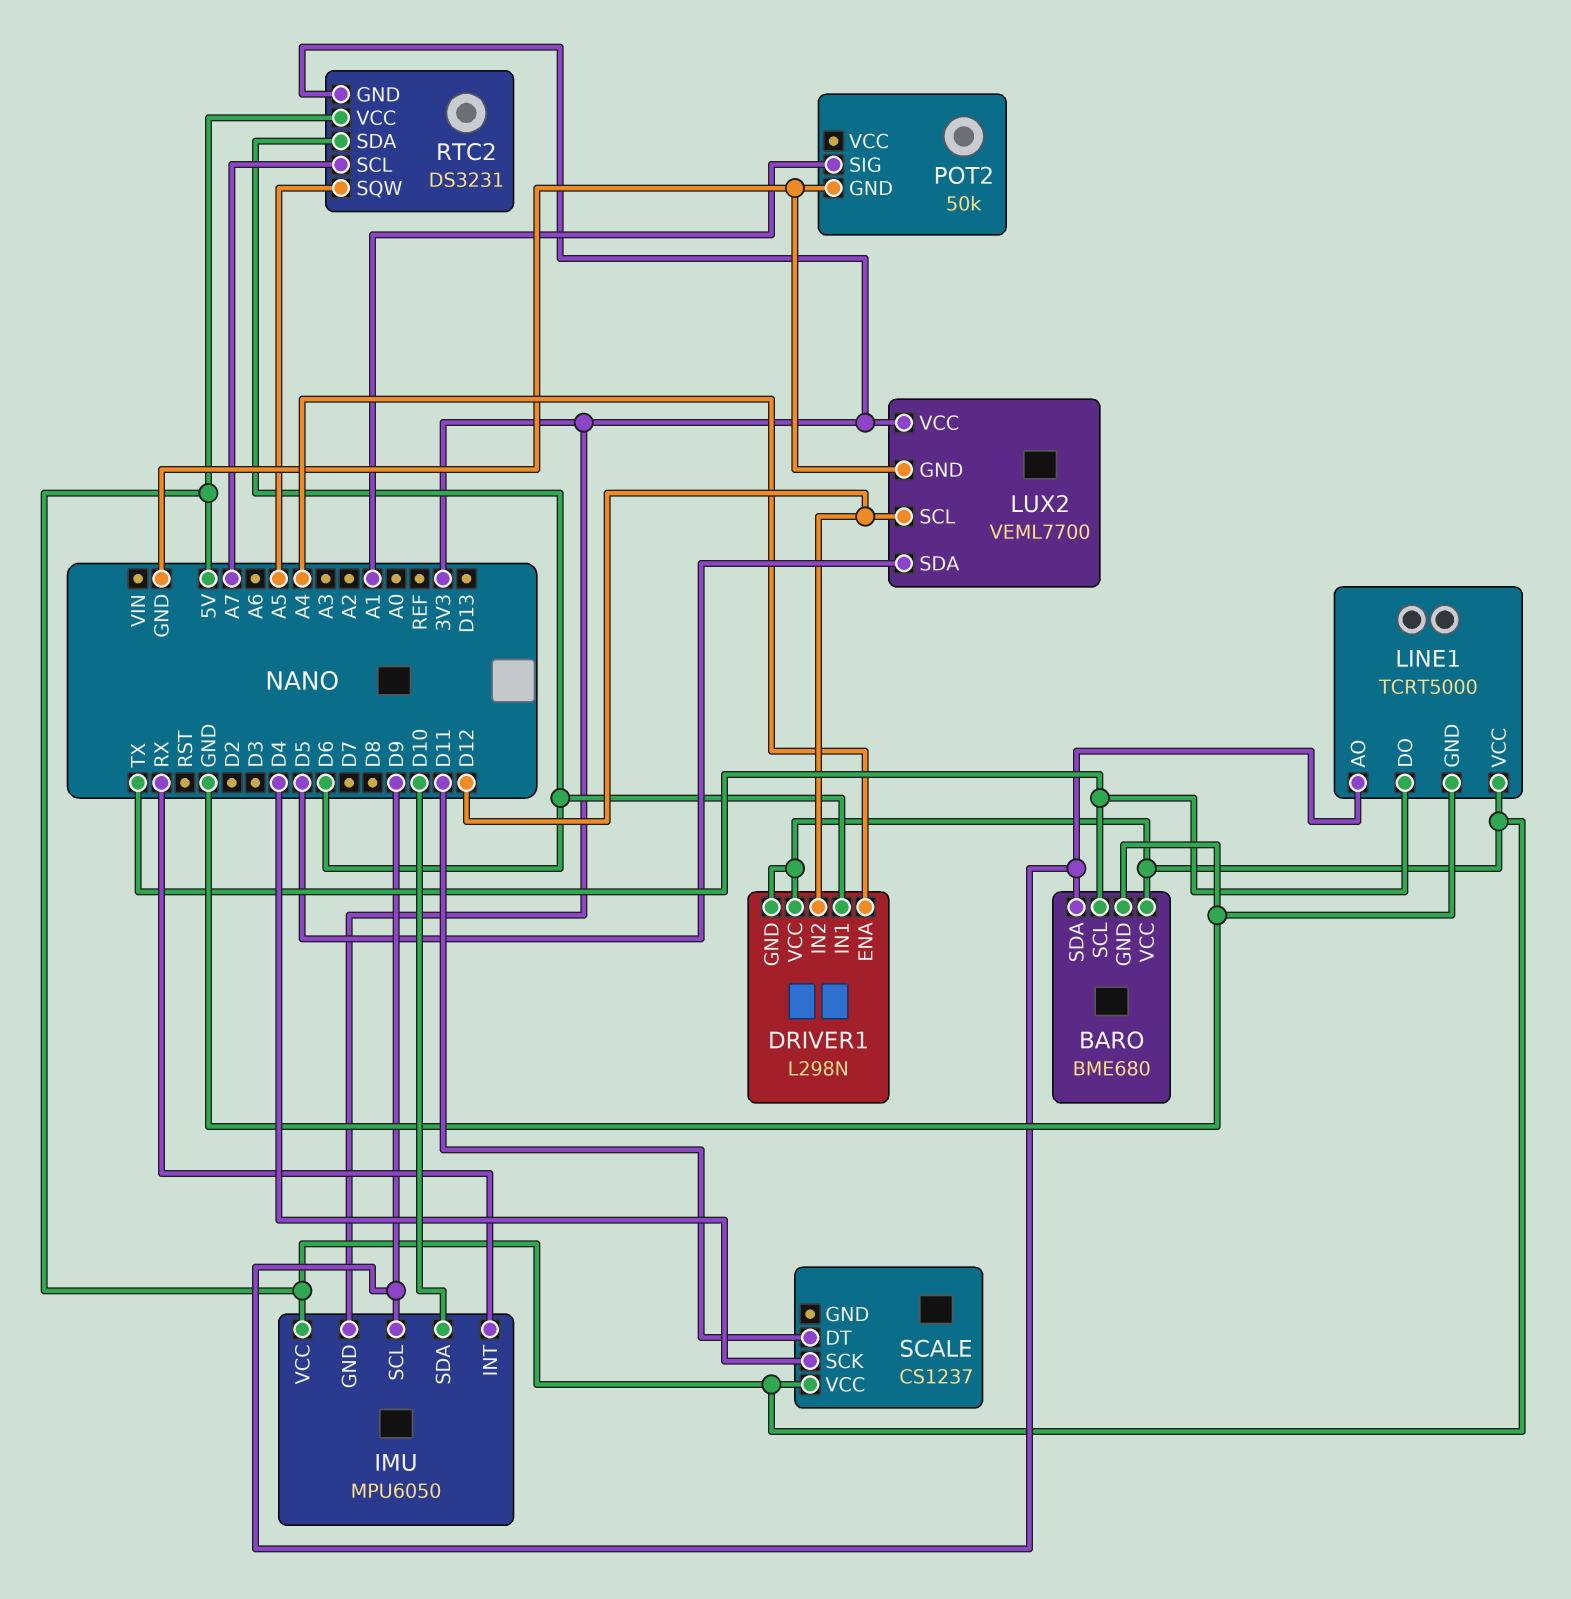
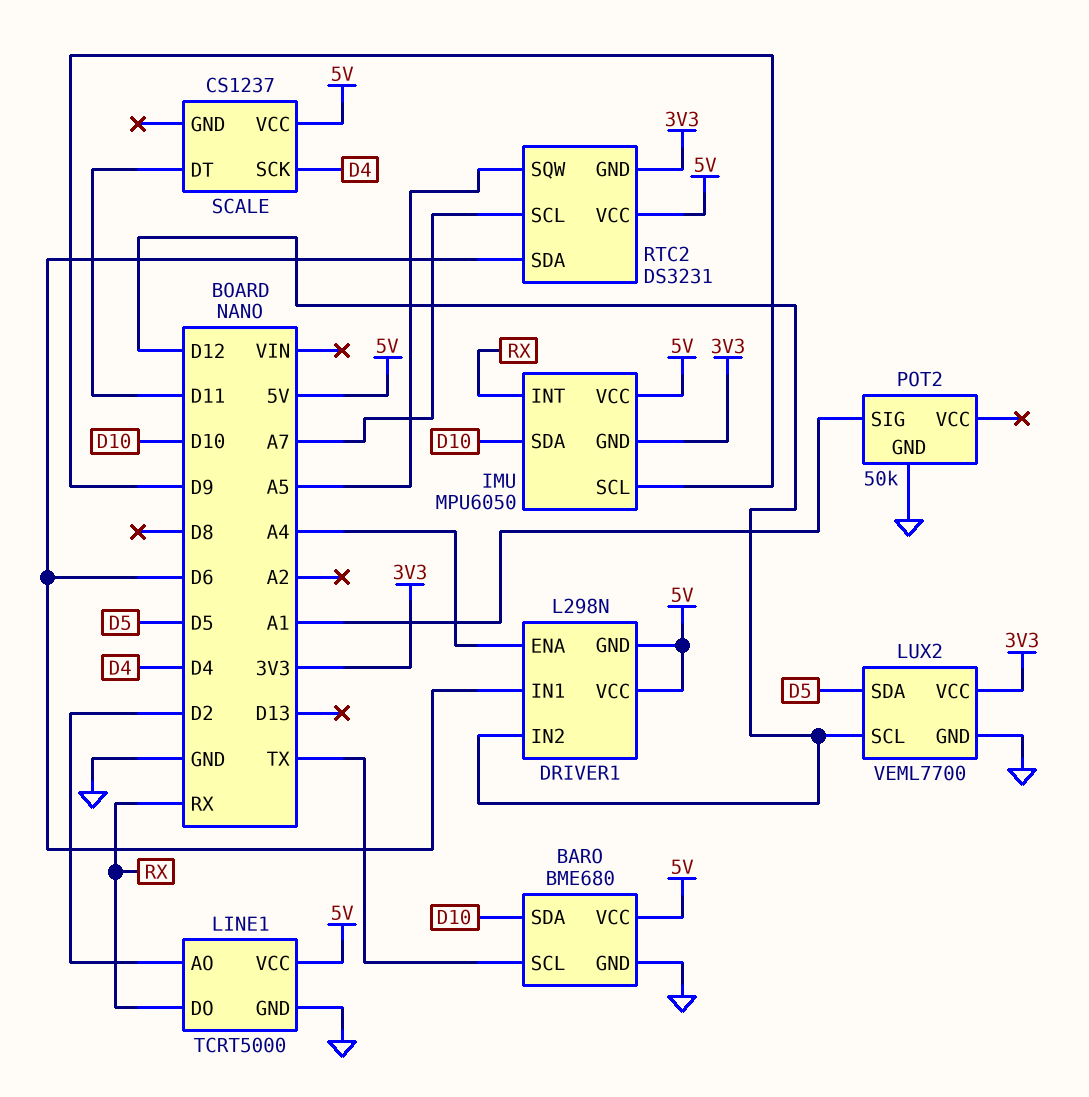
BARO pin SDA: D9 -> D10
LINE1 pin AO: D9 -> D2
LINE1 pin DO: TX -> RX

